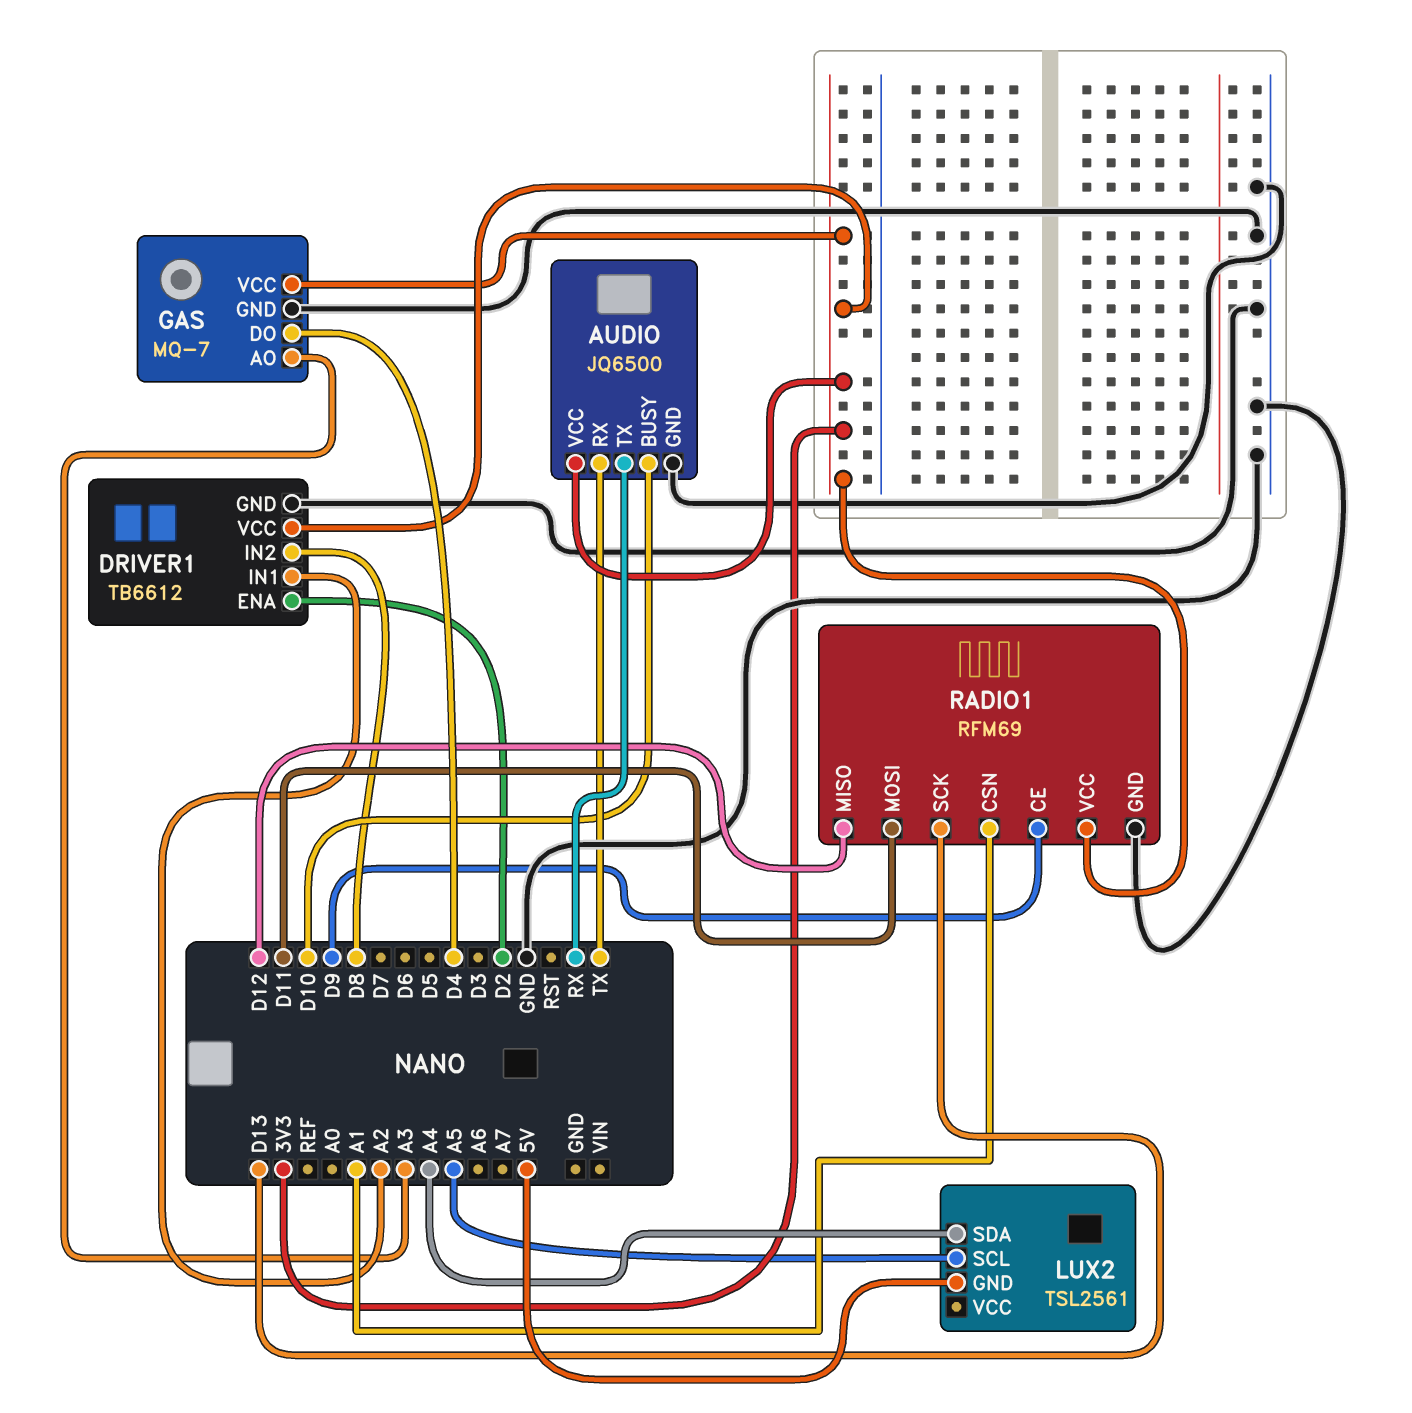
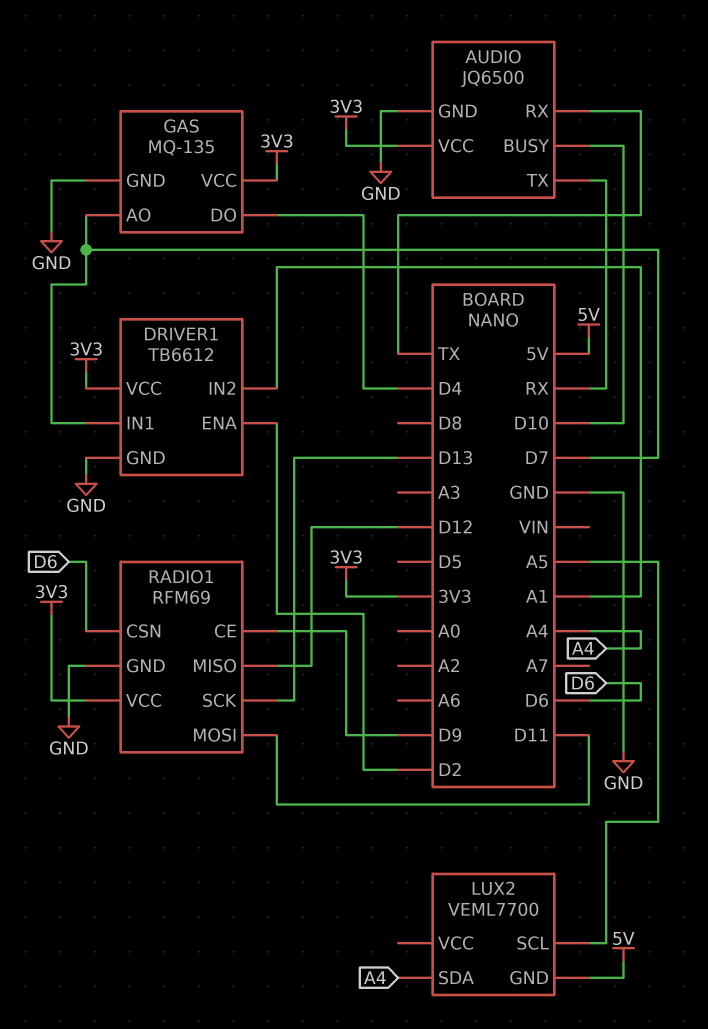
DRIVER1 pin IN1: A2 -> D7
DRIVER1 pin IN2: D8 -> A1
GAS: MQ-7 -> MQ-135
GAS pin AO: A3 -> D7
LUX2: TSL2561 -> VEML7700
RADIO1 pin CSN: A1 -> D6

